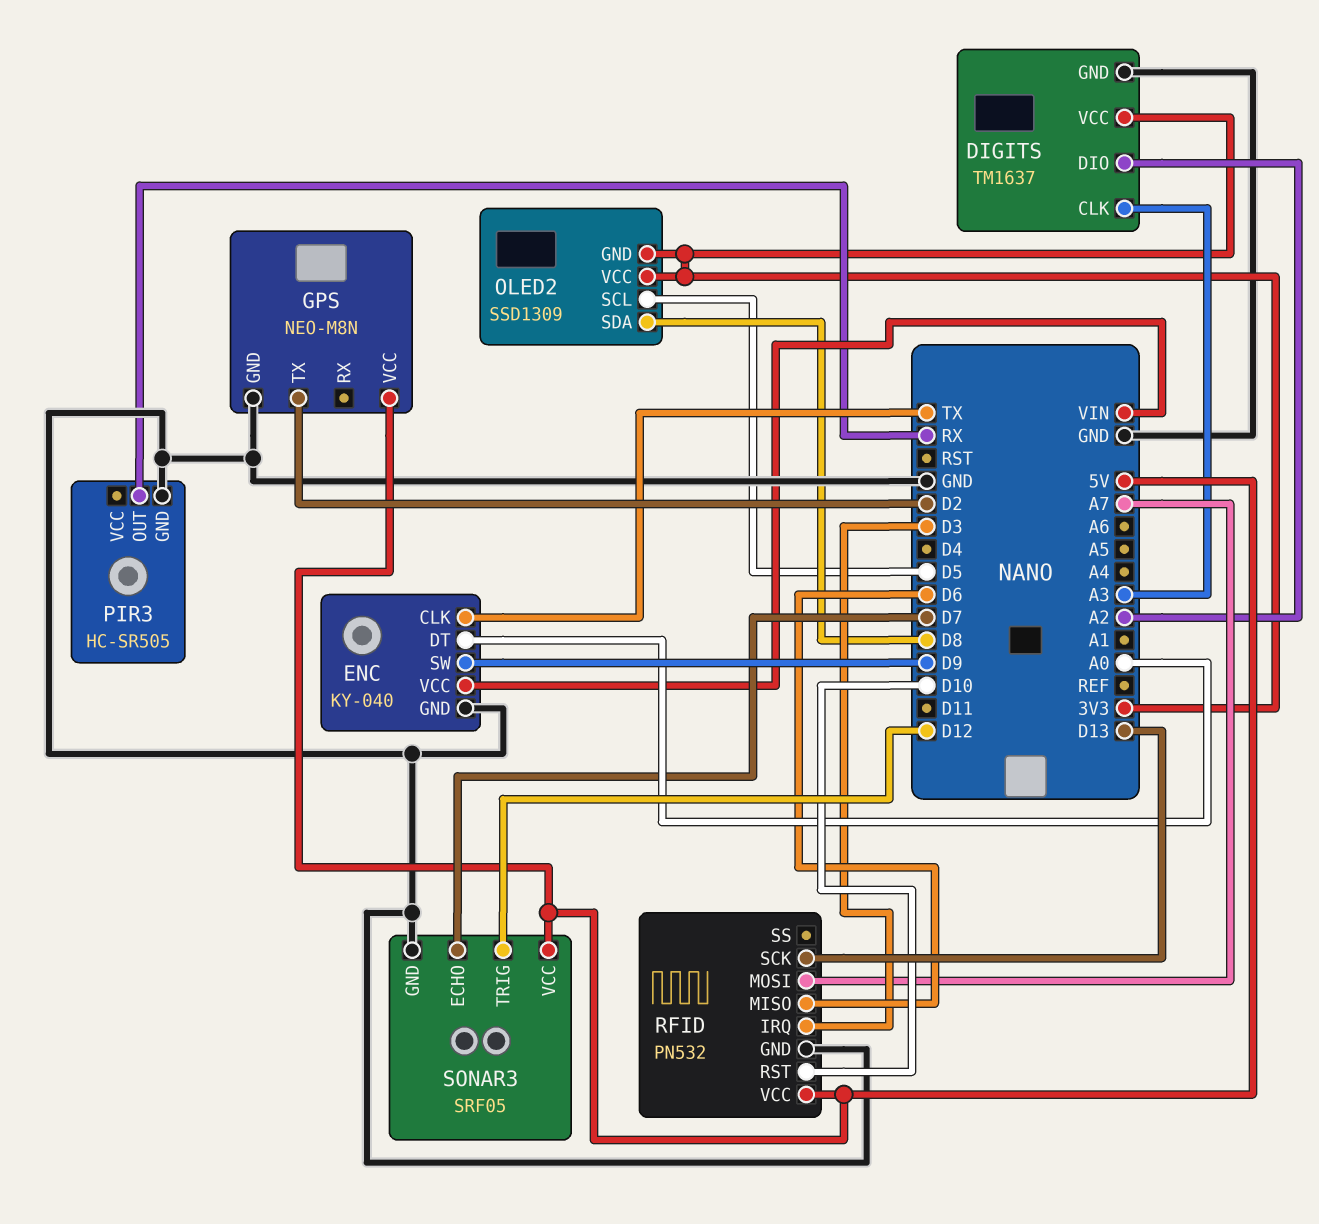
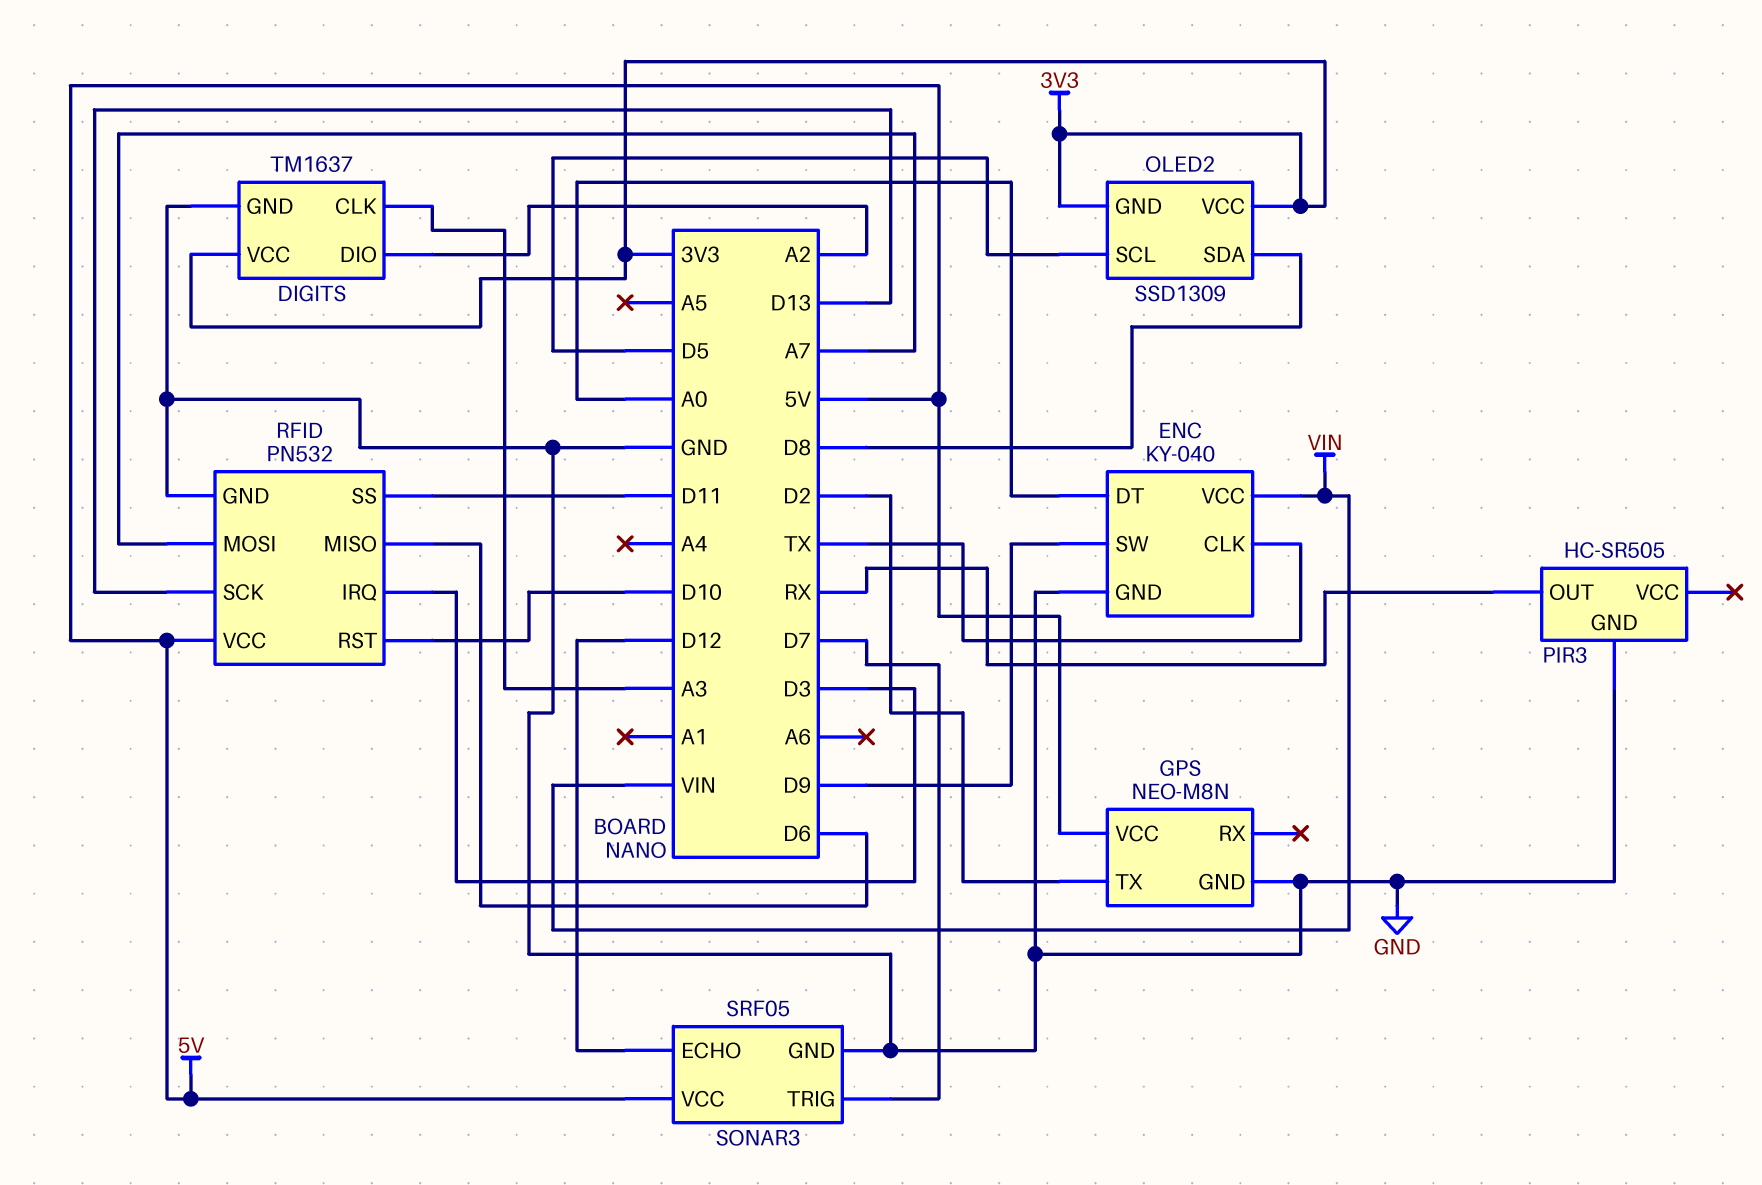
RFID pin SS: none -> D11
SONAR3 pin ECHO: D7 -> D12
SONAR3 pin TRIG: D12 -> D7

